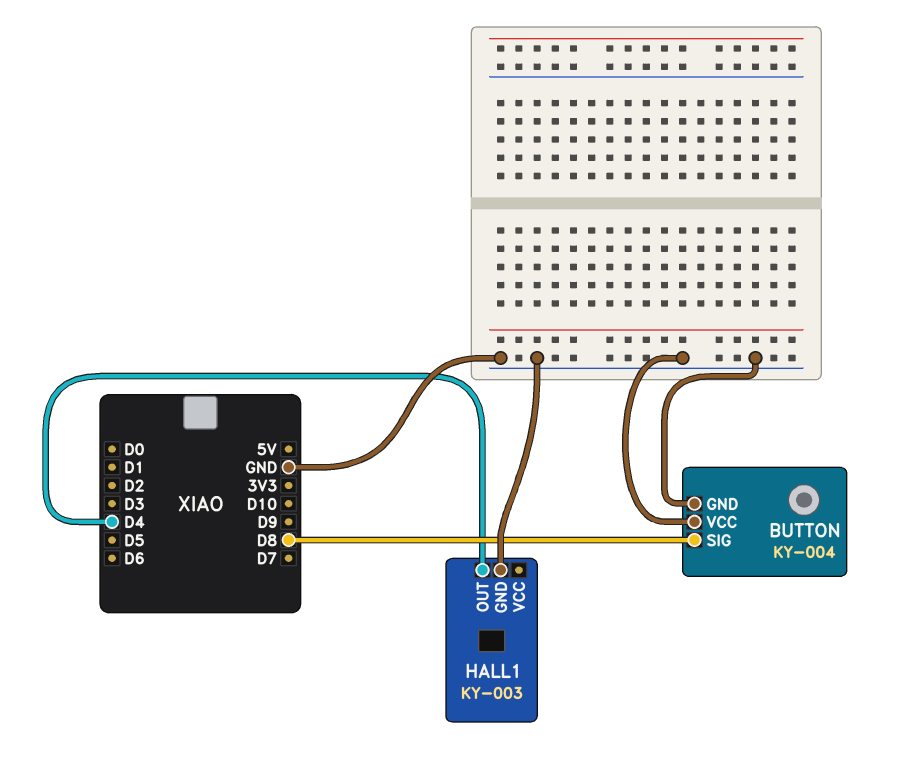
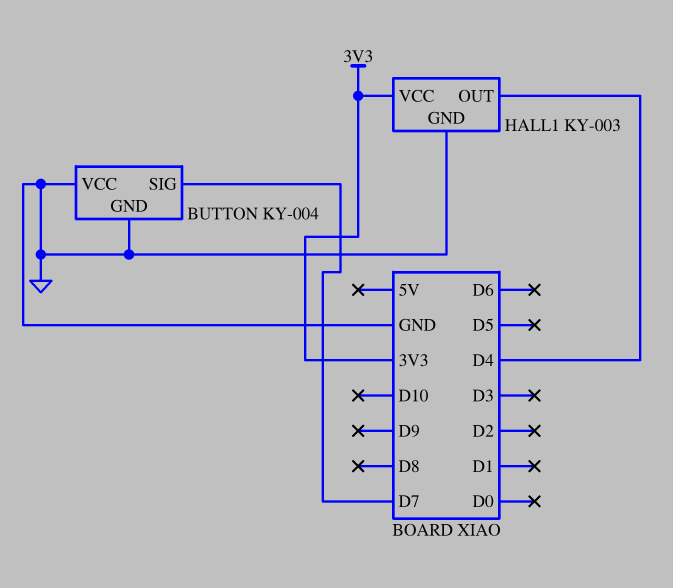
BUTTON pin SIG: D8 -> D7
HALL1 pin VCC: none -> 3V3

